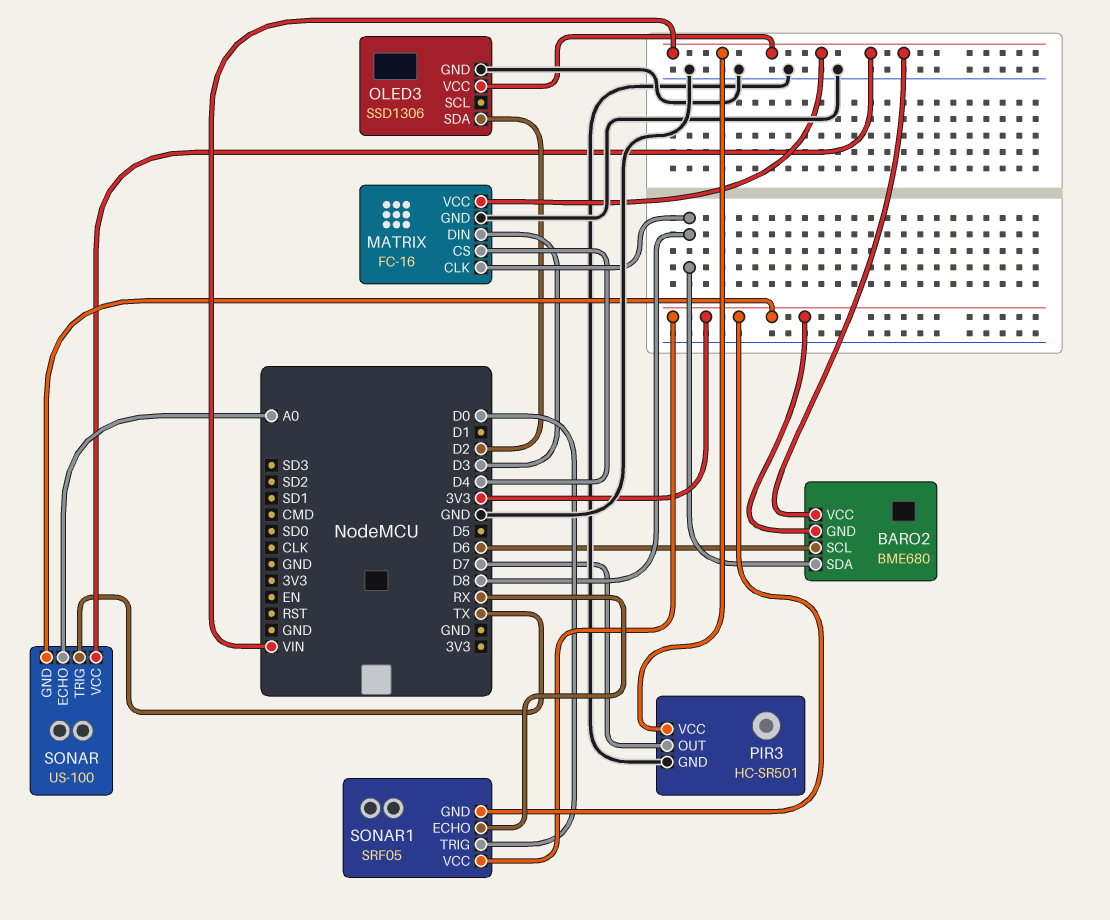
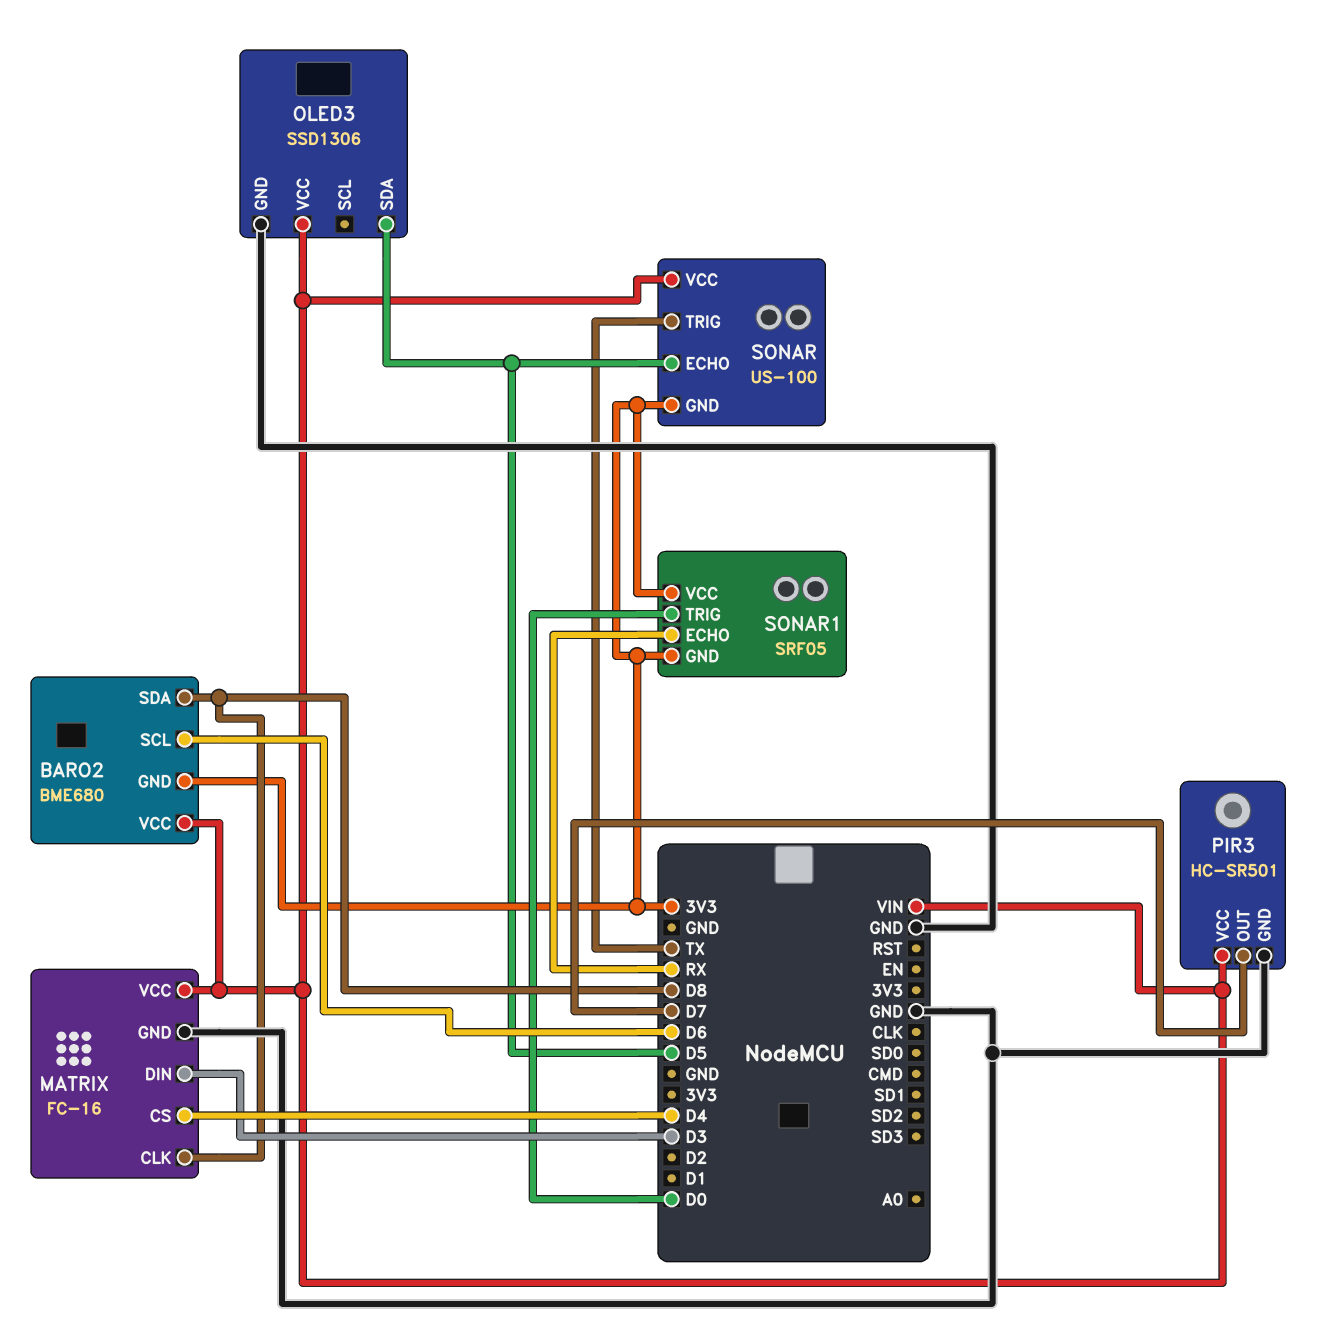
OLED3 pin SDA: D2 -> D5
SONAR pin ECHO: A0 -> D5

